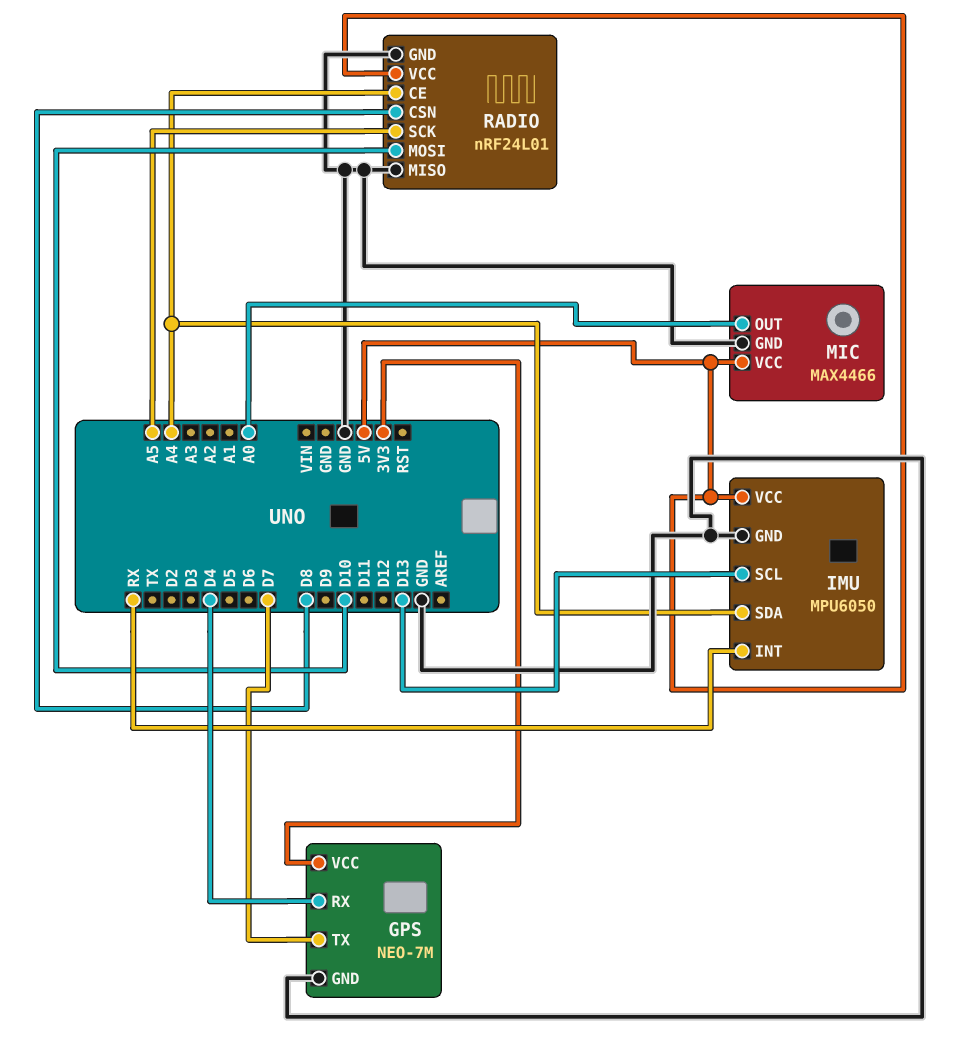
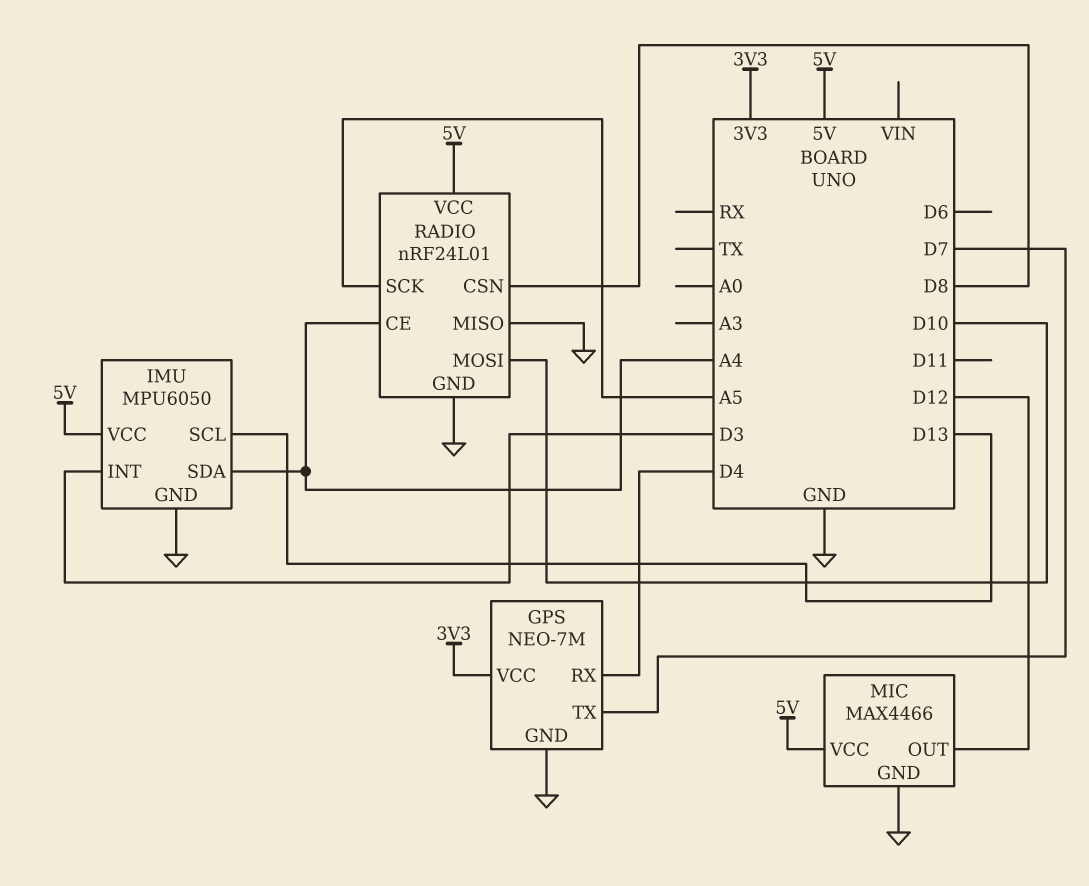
IMU pin INT: RX -> D3
MIC pin OUT: A0 -> D12

